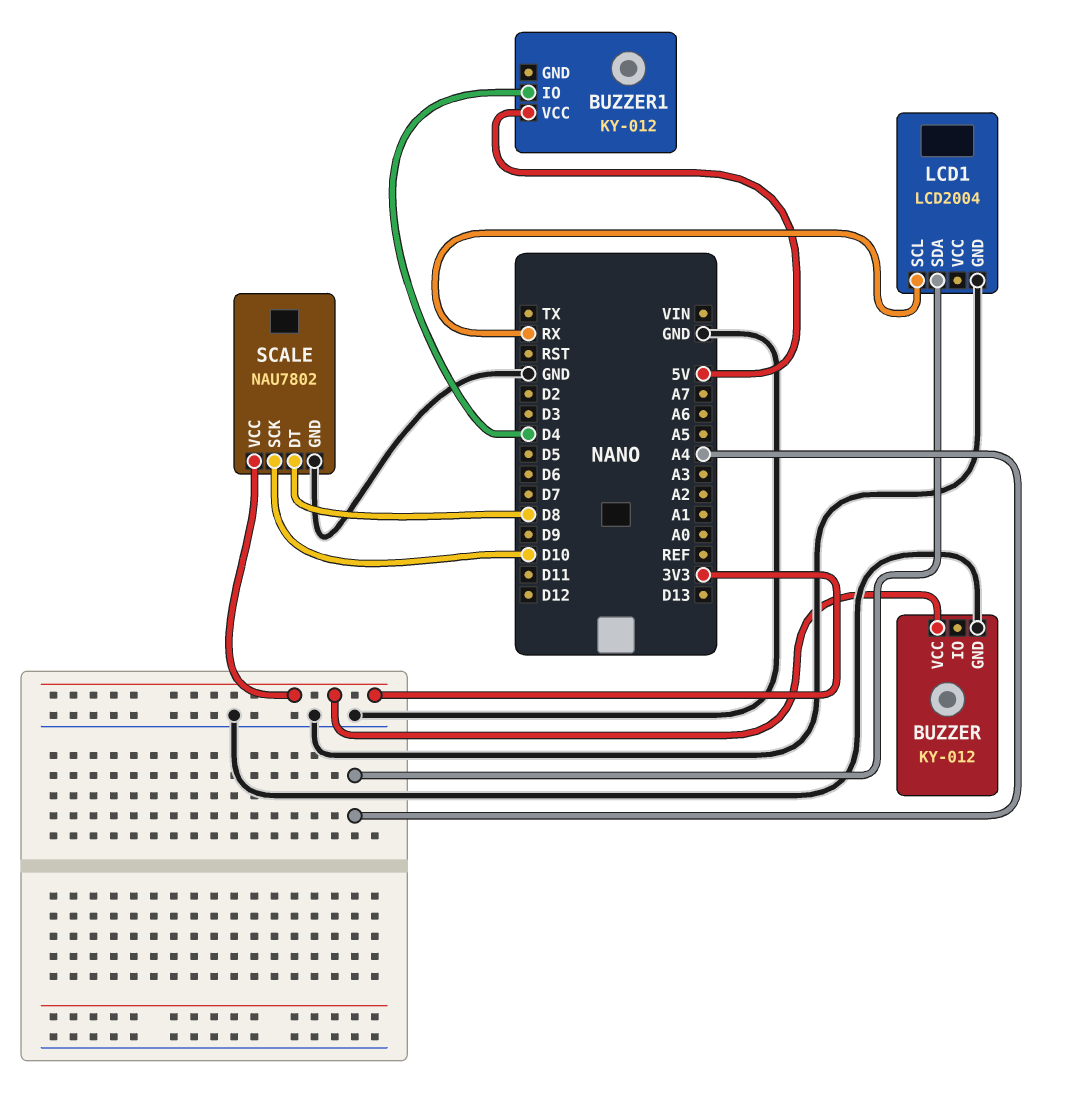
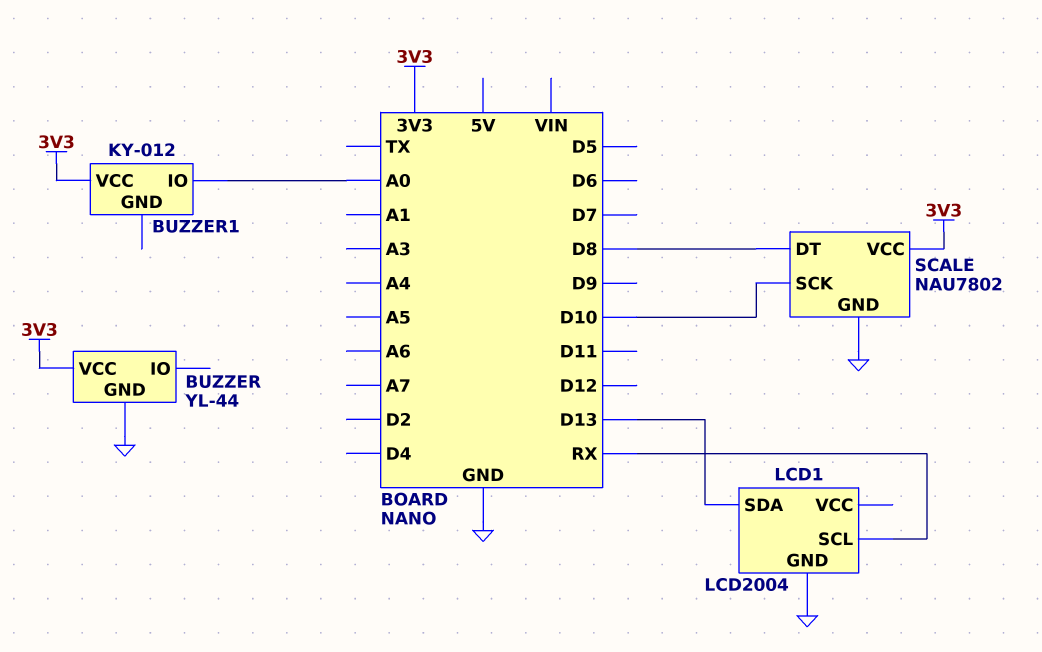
BUZZER: KY-012 -> YL-44
BUZZER1 pin IO: D4 -> A0
BUZZER1 pin VCC: 5V -> 3V3
LCD1 pin SDA: A4 -> D13

